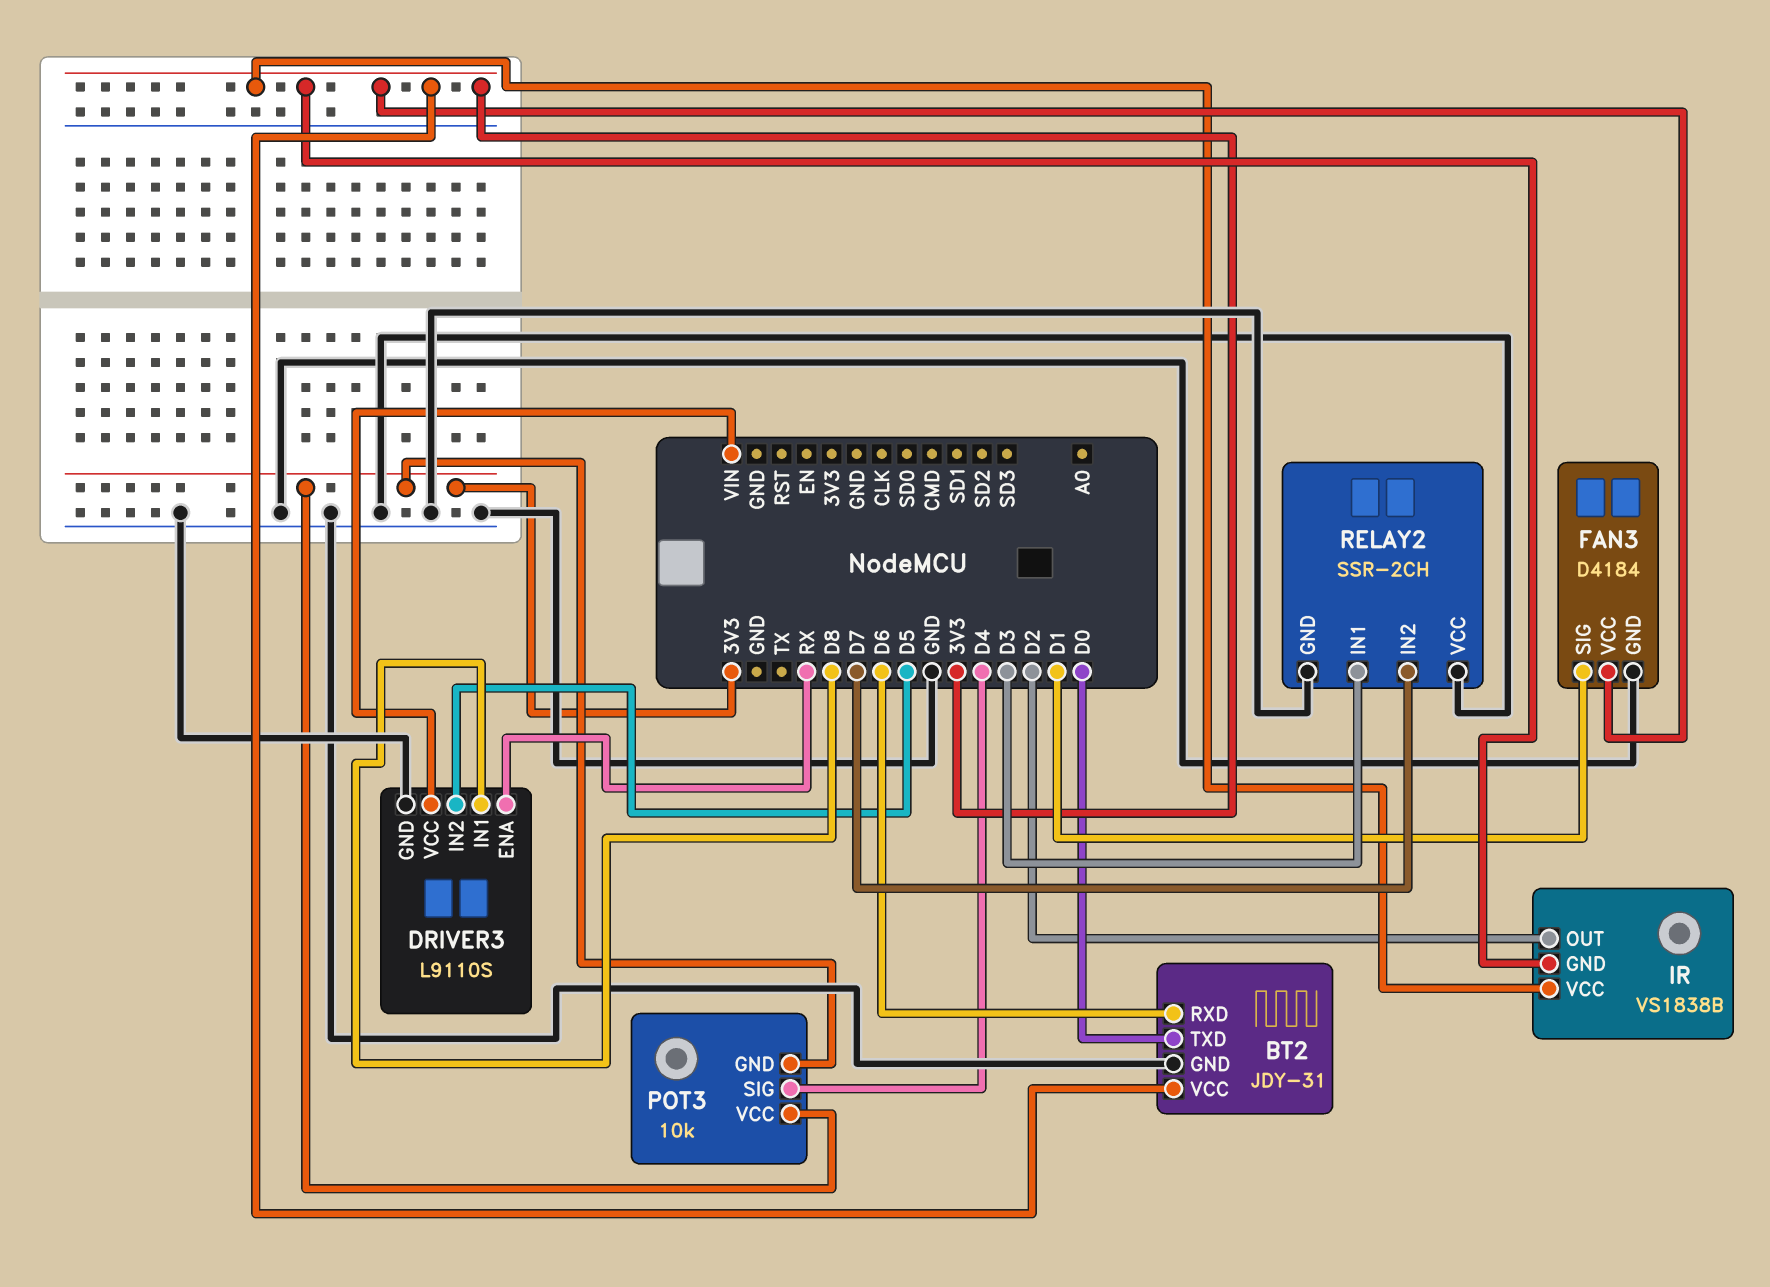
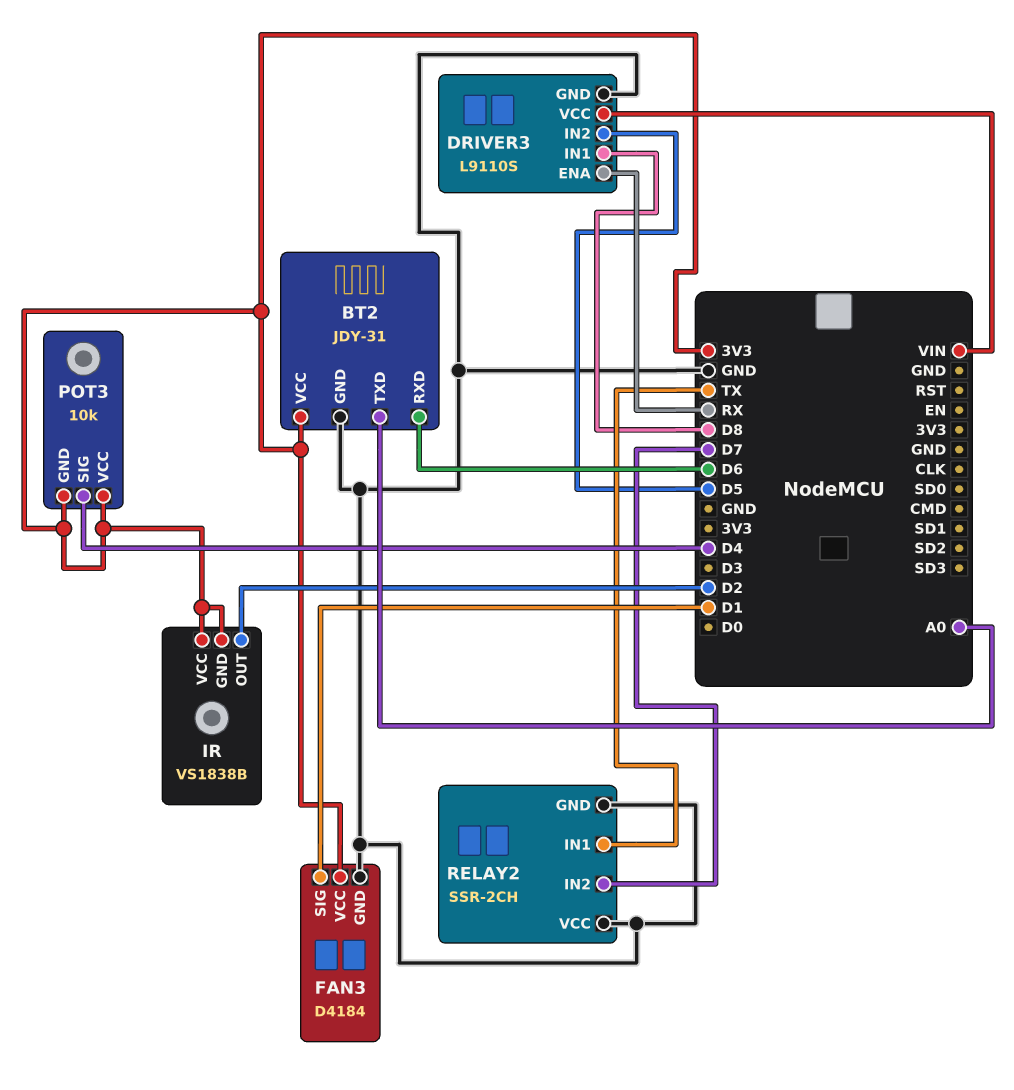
BT2 pin TXD: D0 -> A0
RELAY2 pin IN1: D3 -> TX

